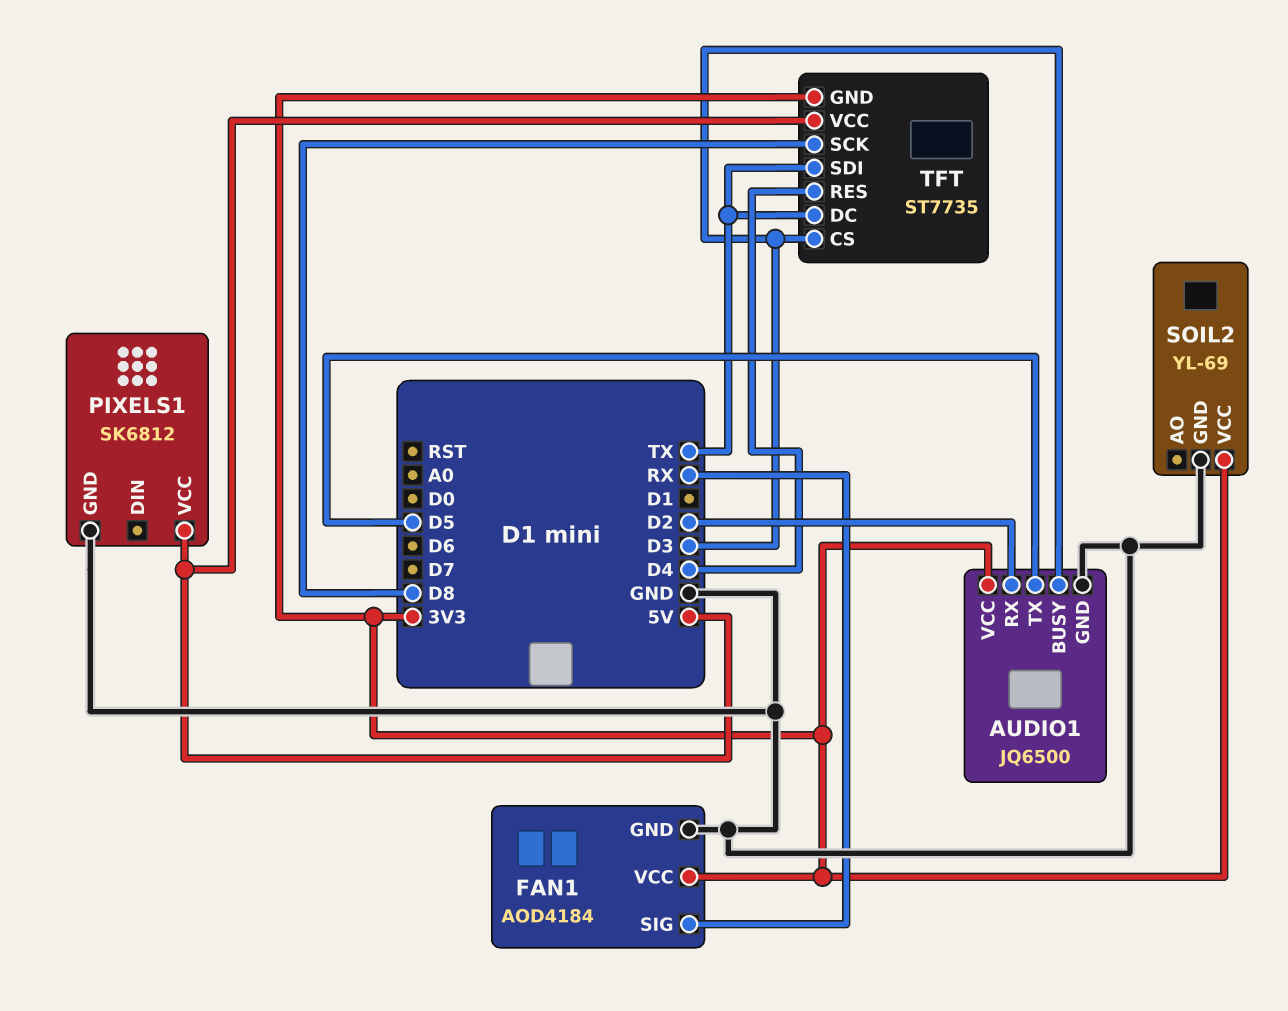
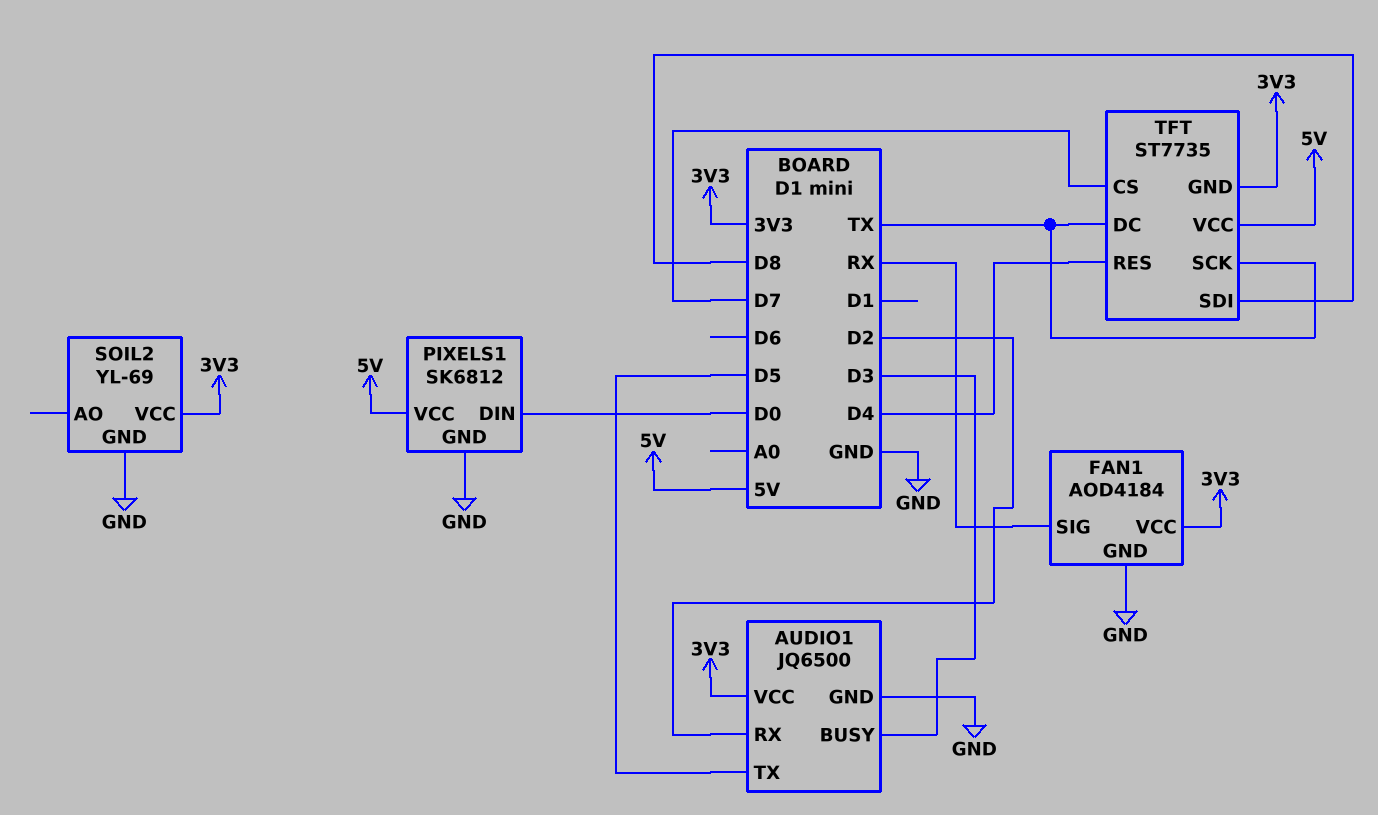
PIXELS1 pin DIN: none -> D0
TFT pin CS: D3 -> D7
TFT pin SCK: D8 -> TX
TFT pin SDI: TX -> D8

